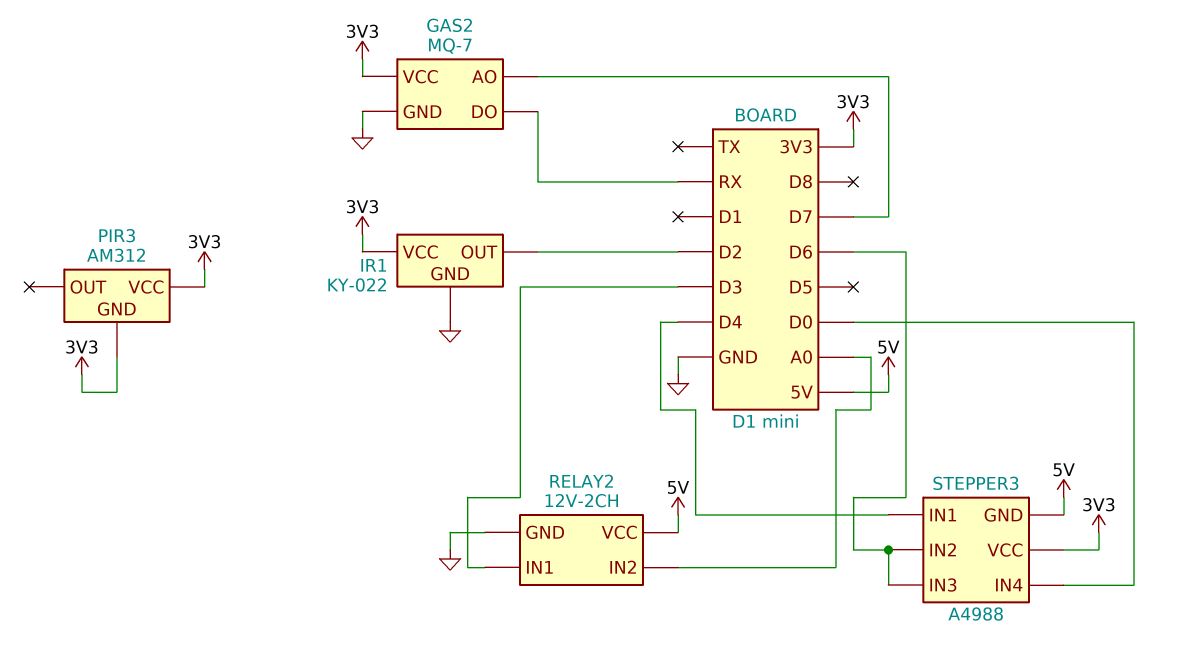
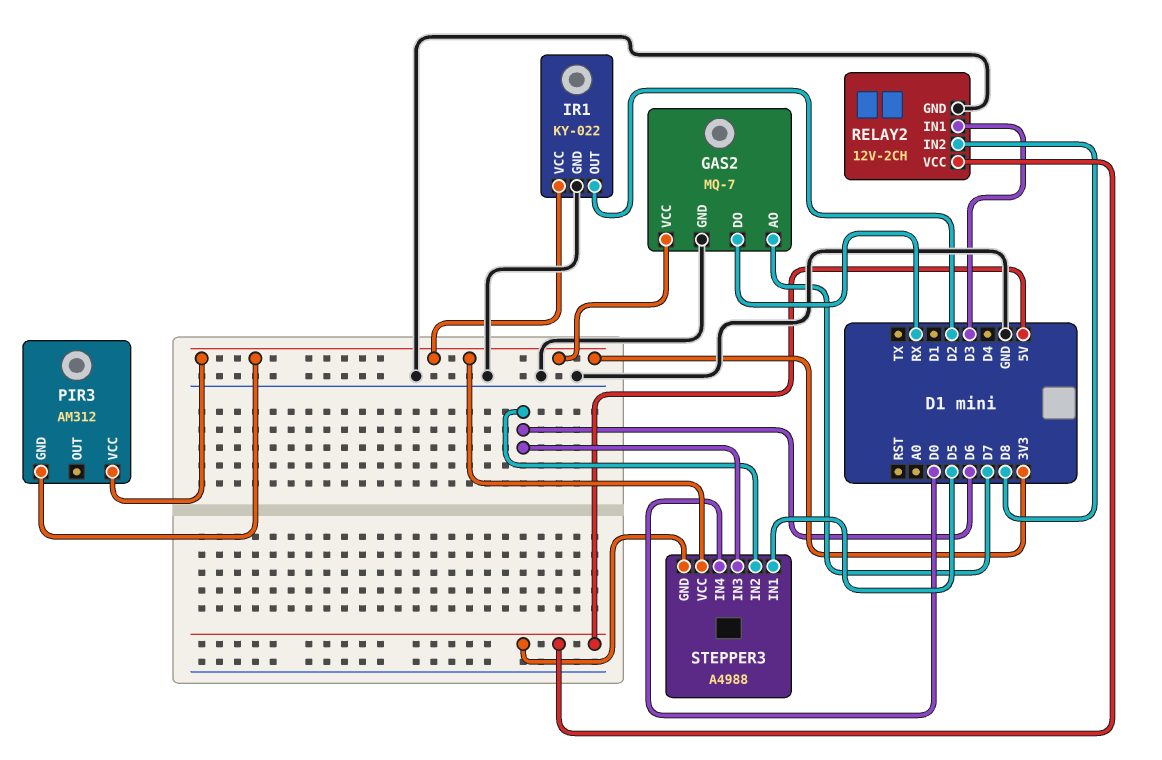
RELAY2 pin IN2: A0 -> D8
STEPPER3 pin IN1: D4 -> D5

